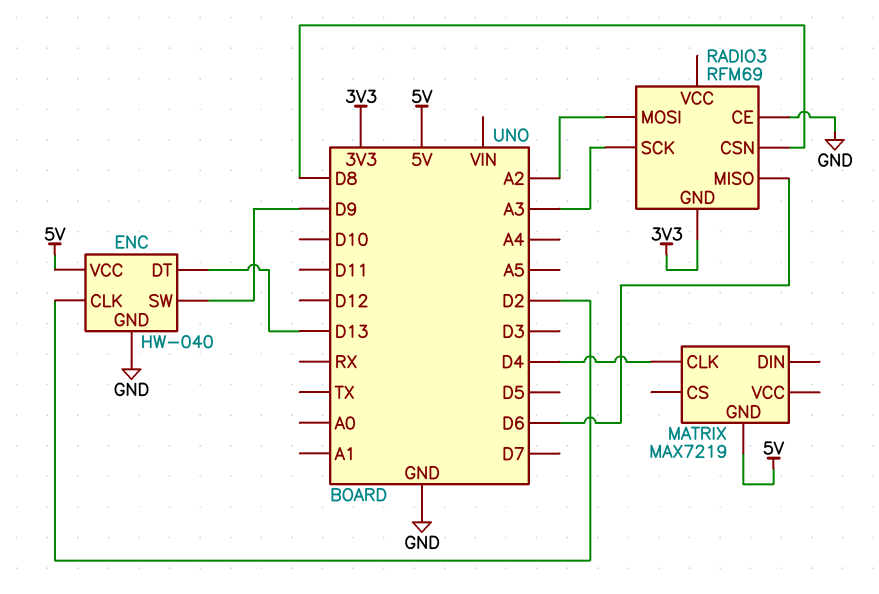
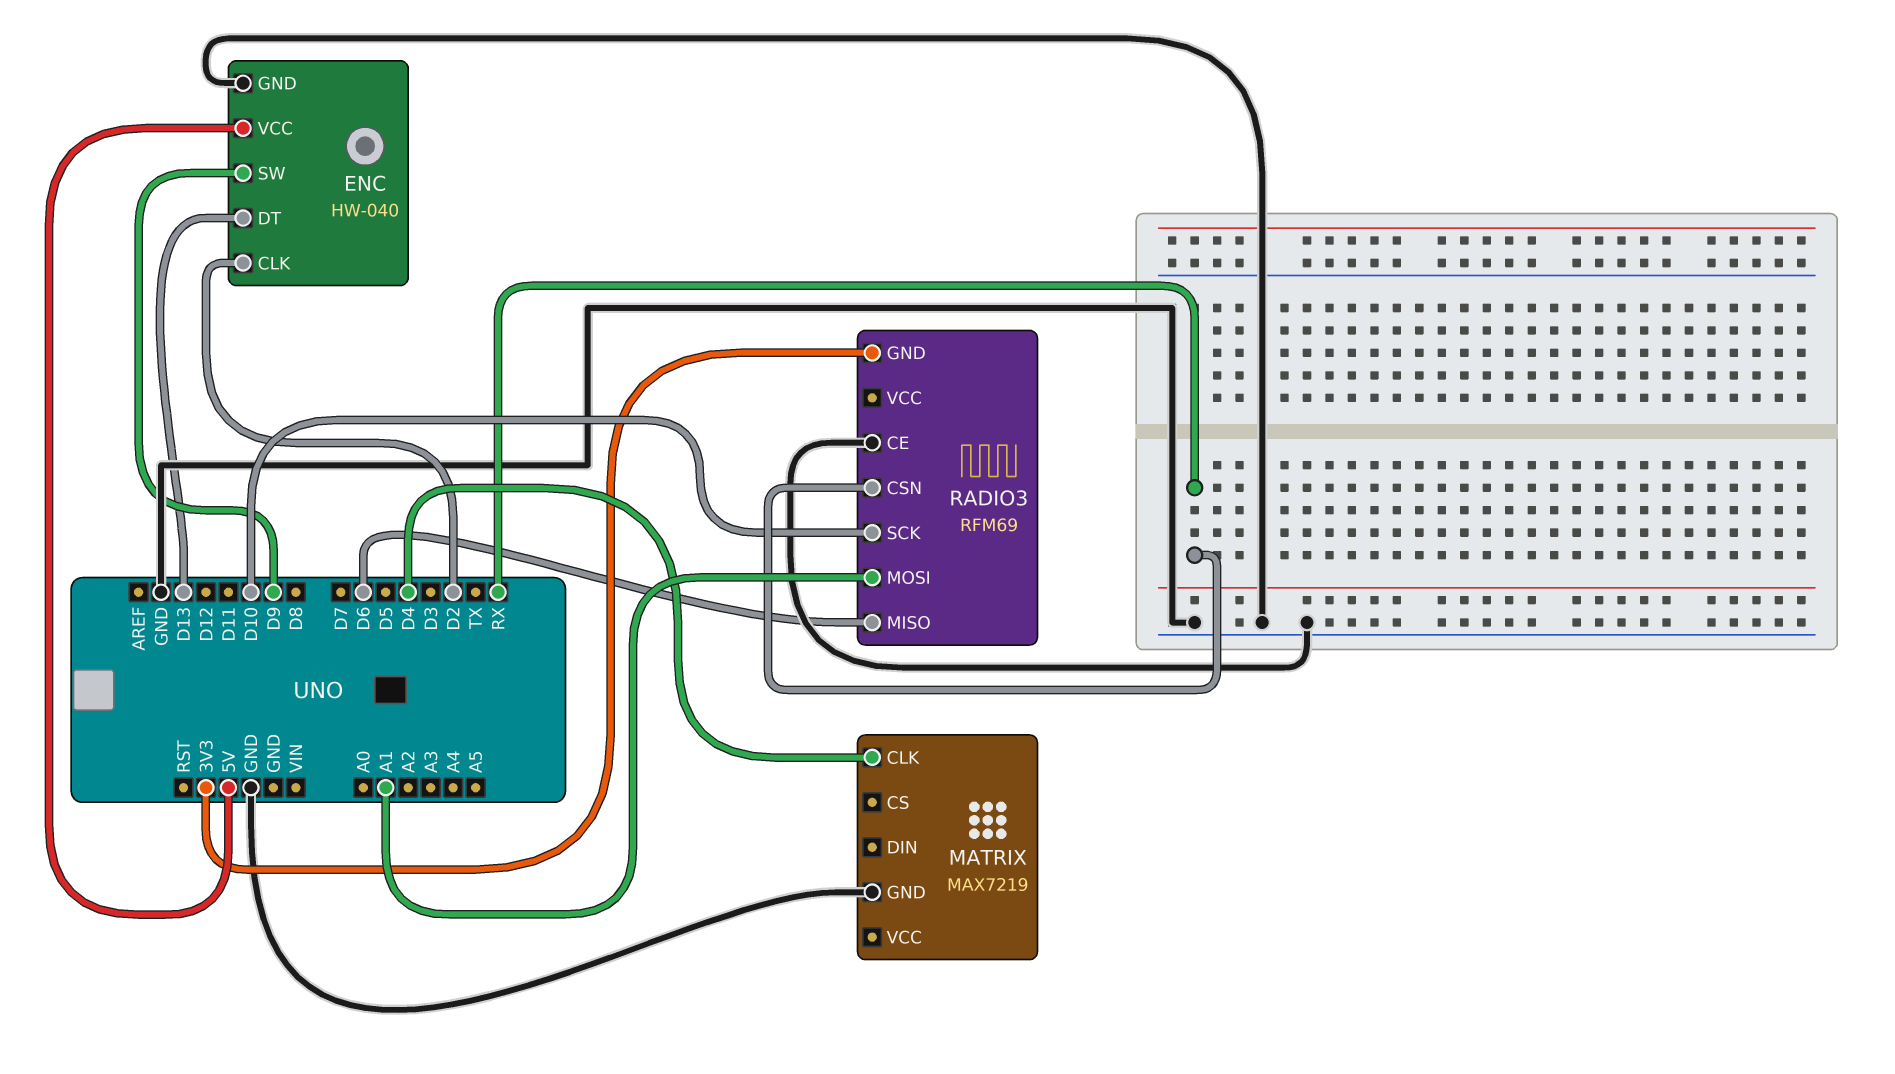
MATRIX pin GND: 5V -> GND
RADIO3 pin CSN: D8 -> RX
RADIO3 pin MOSI: A2 -> A1
RADIO3 pin SCK: A3 -> D10

